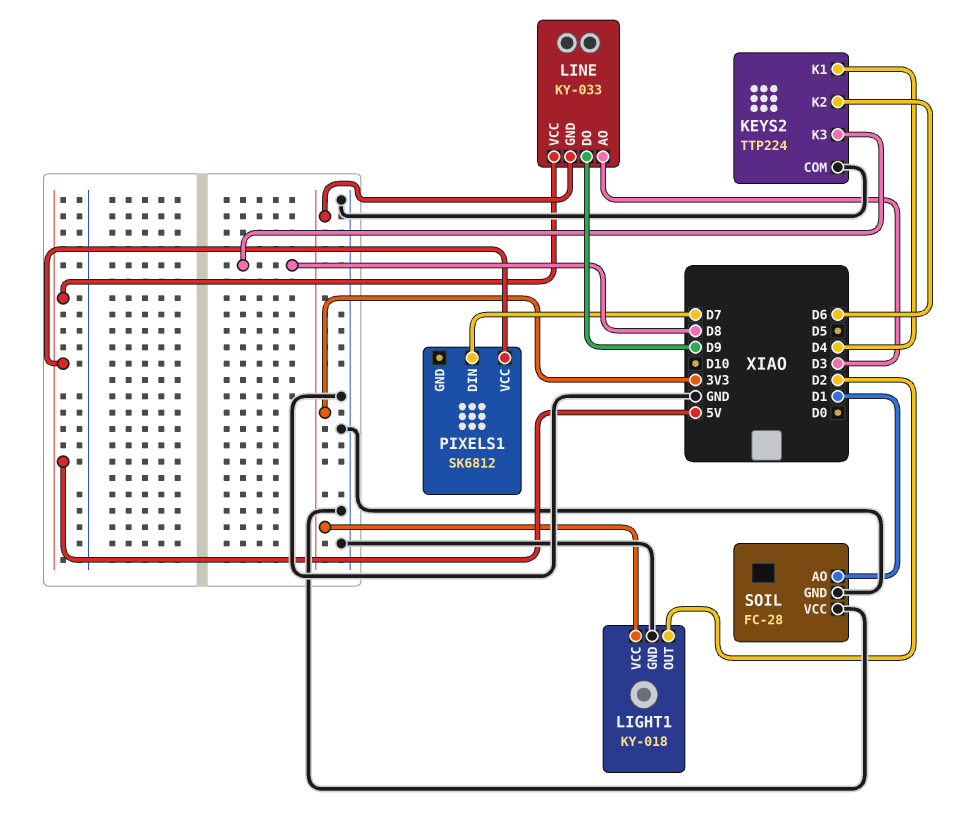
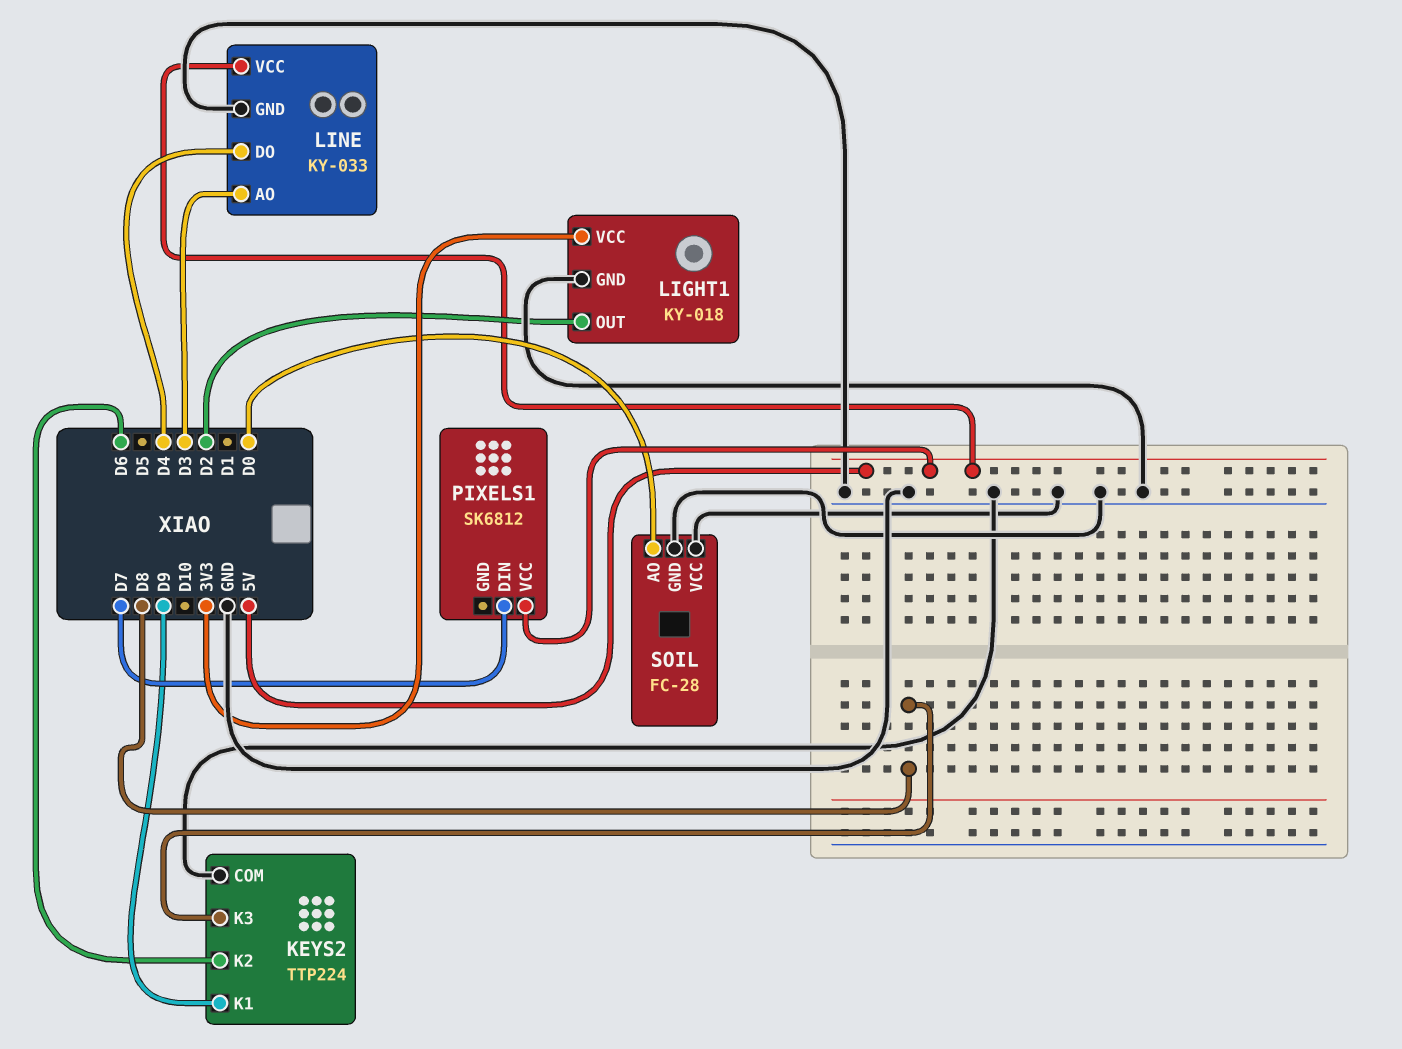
KEYS2 pin K1: D4 -> D9
LINE pin DO: D9 -> D4
LINE pin GND: 3V3 -> GND
SOIL pin AO: D1 -> D0

